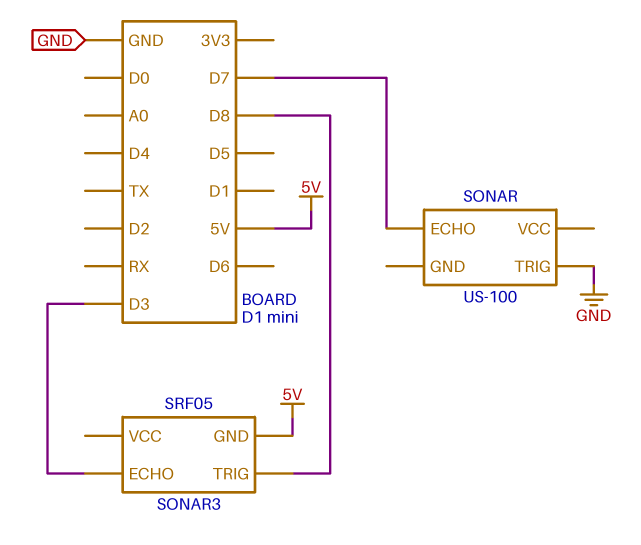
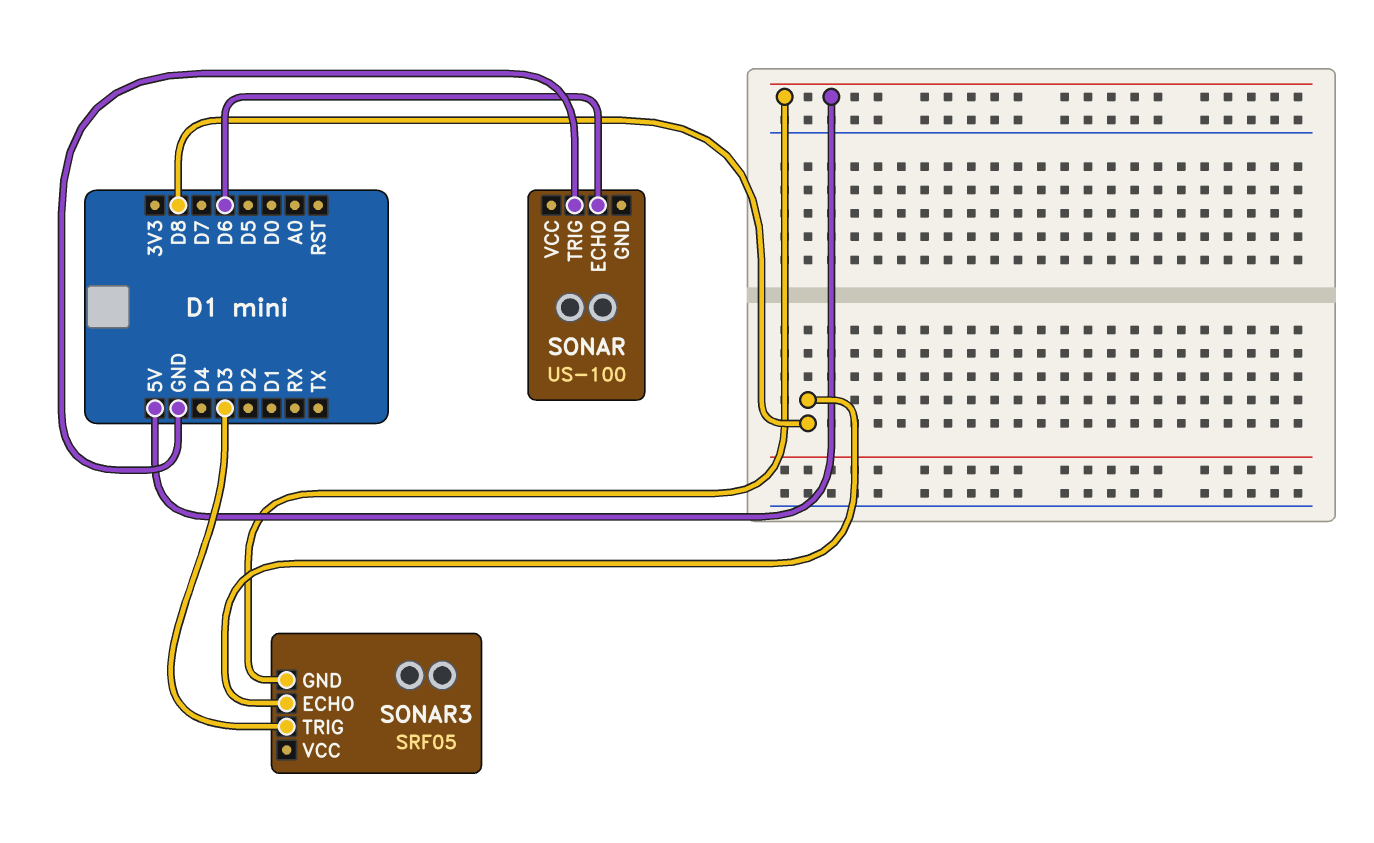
SONAR pin ECHO: D7 -> D6
SONAR3 pin ECHO: D3 -> D8
SONAR3 pin TRIG: D8 -> D3

